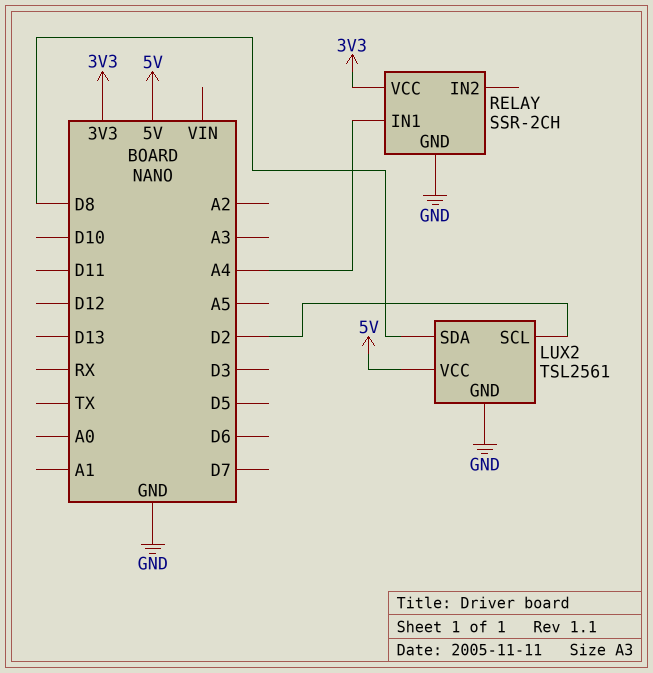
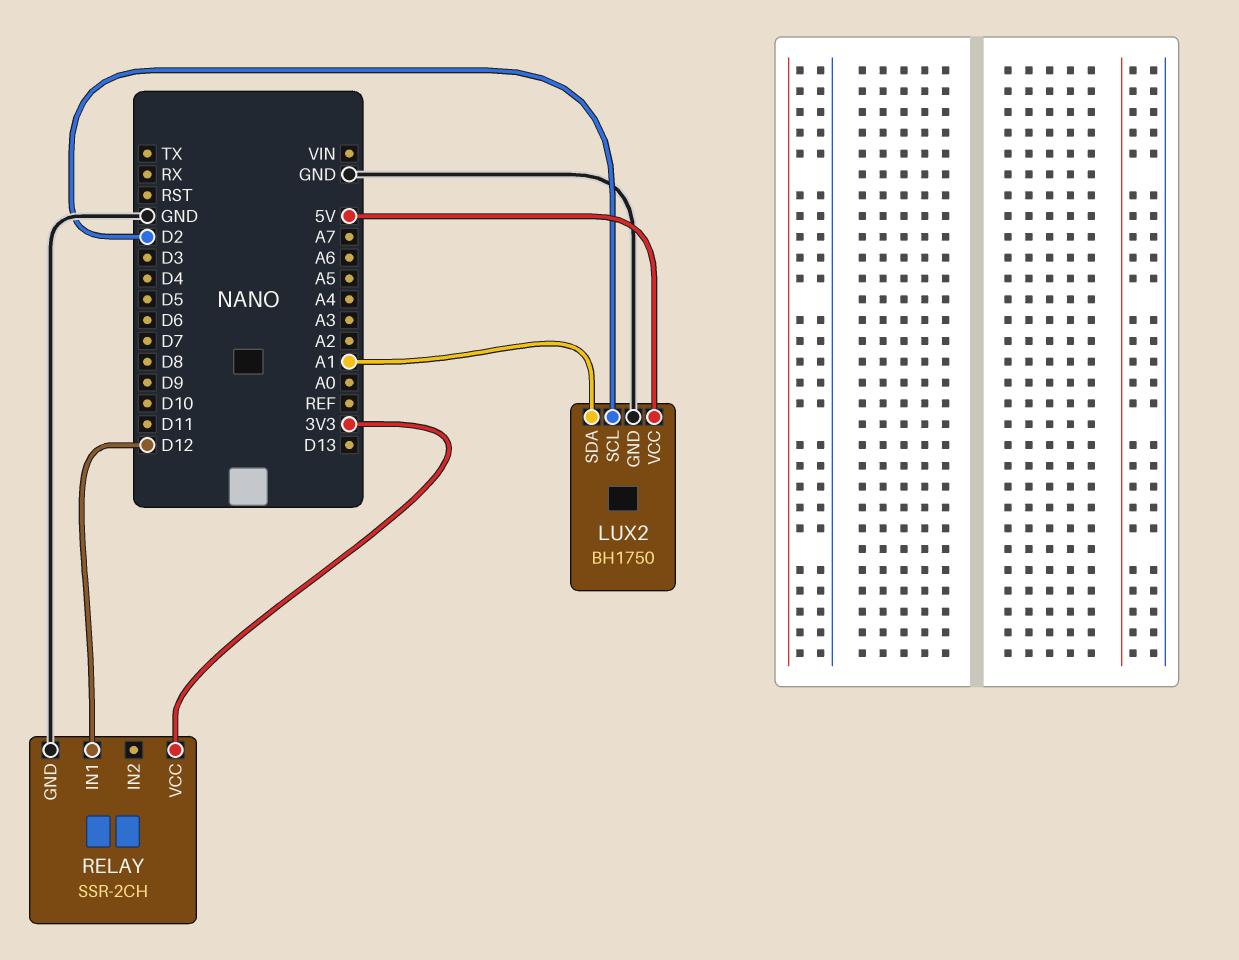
LUX2: TSL2561 -> BH1750
LUX2 pin SDA: D8 -> A1
RELAY pin IN1: A4 -> D12

